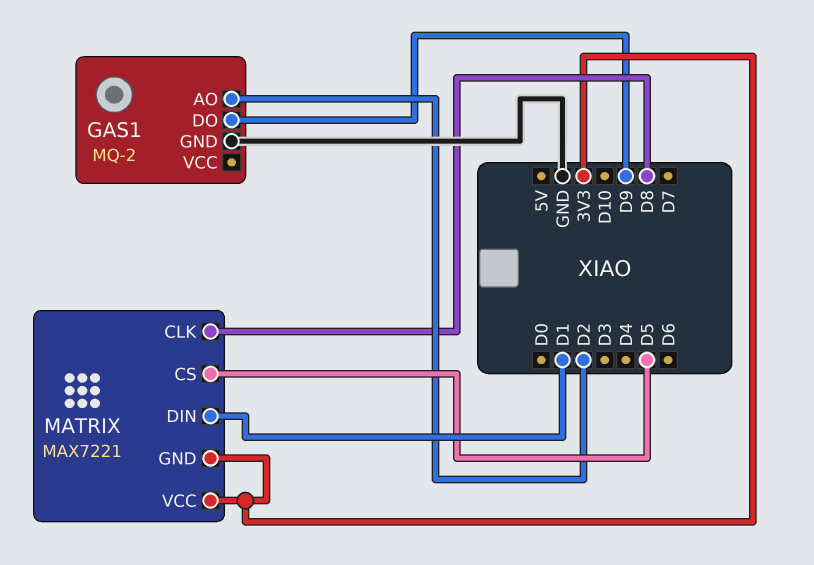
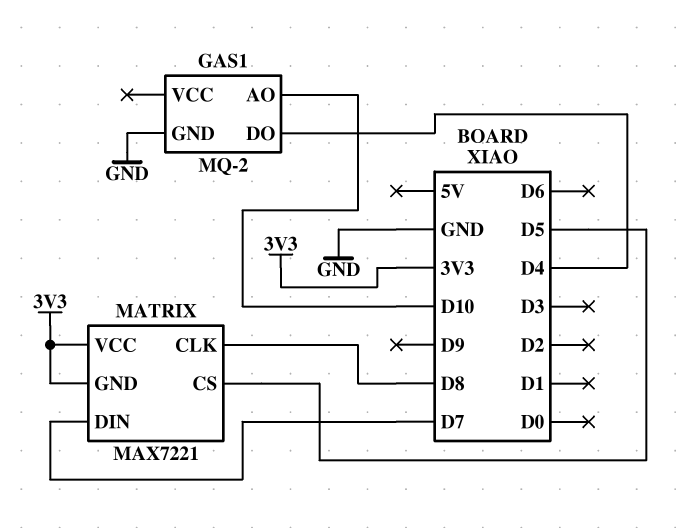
GAS1 pin AO: D2 -> D10
GAS1 pin DO: D9 -> D4
MATRIX pin DIN: D1 -> D7

